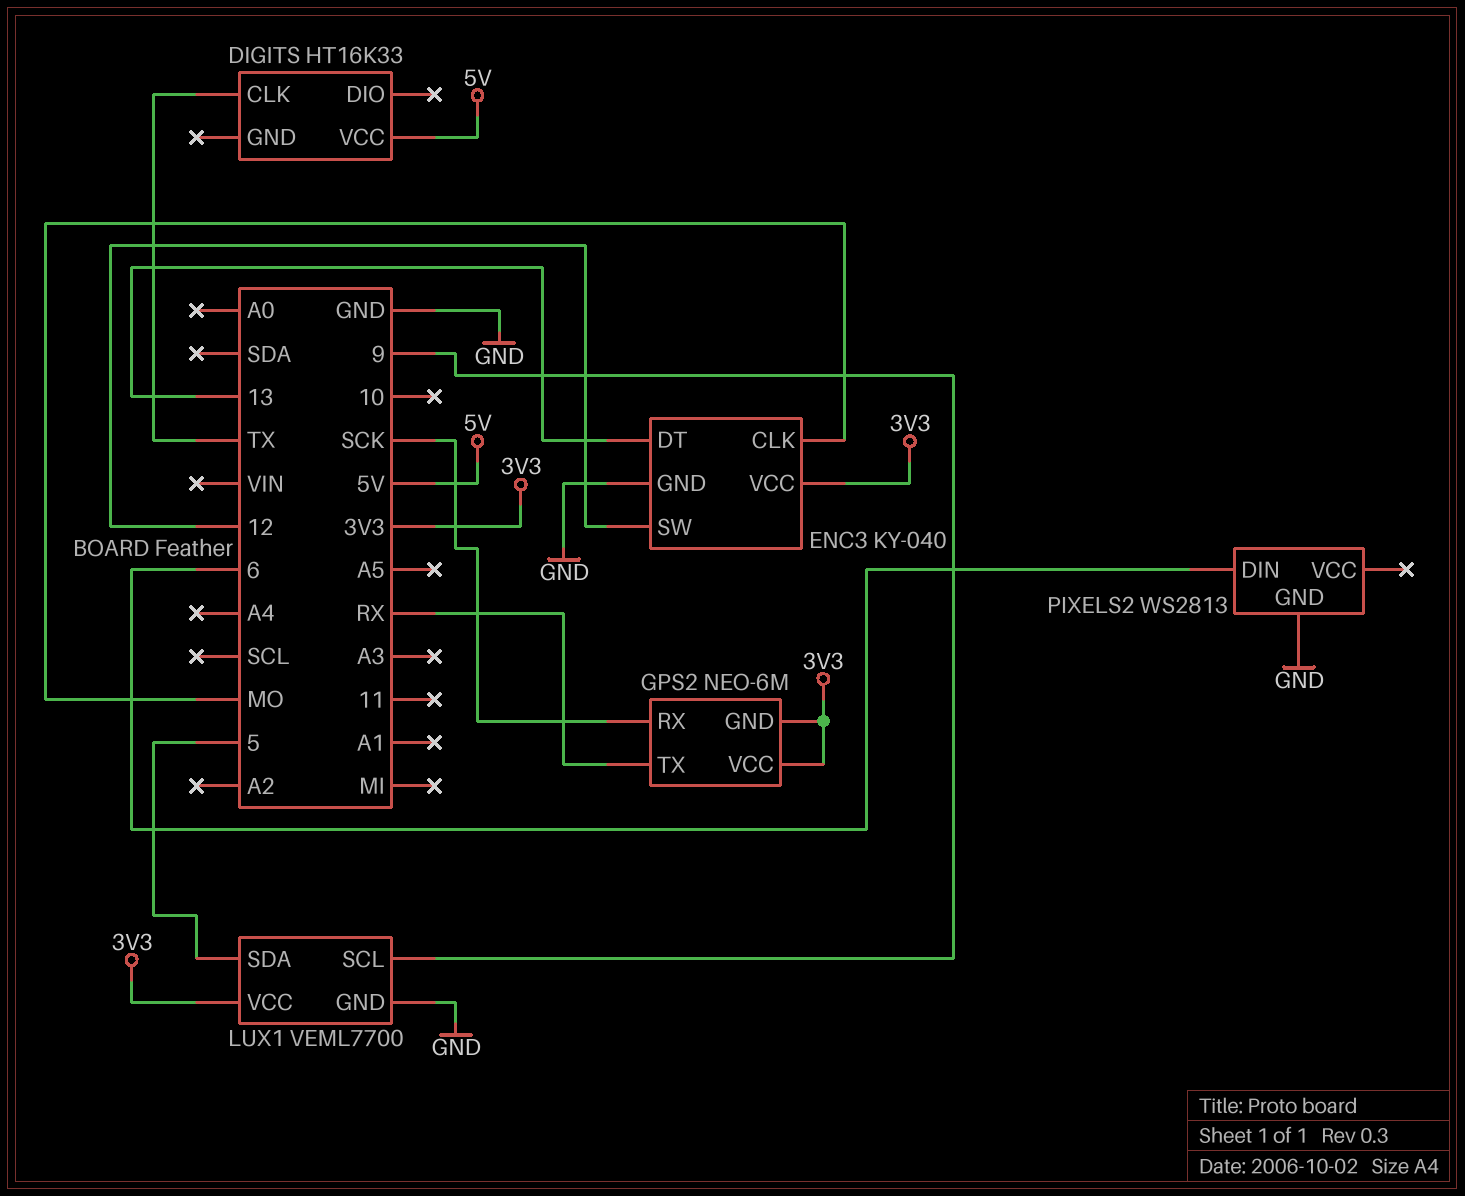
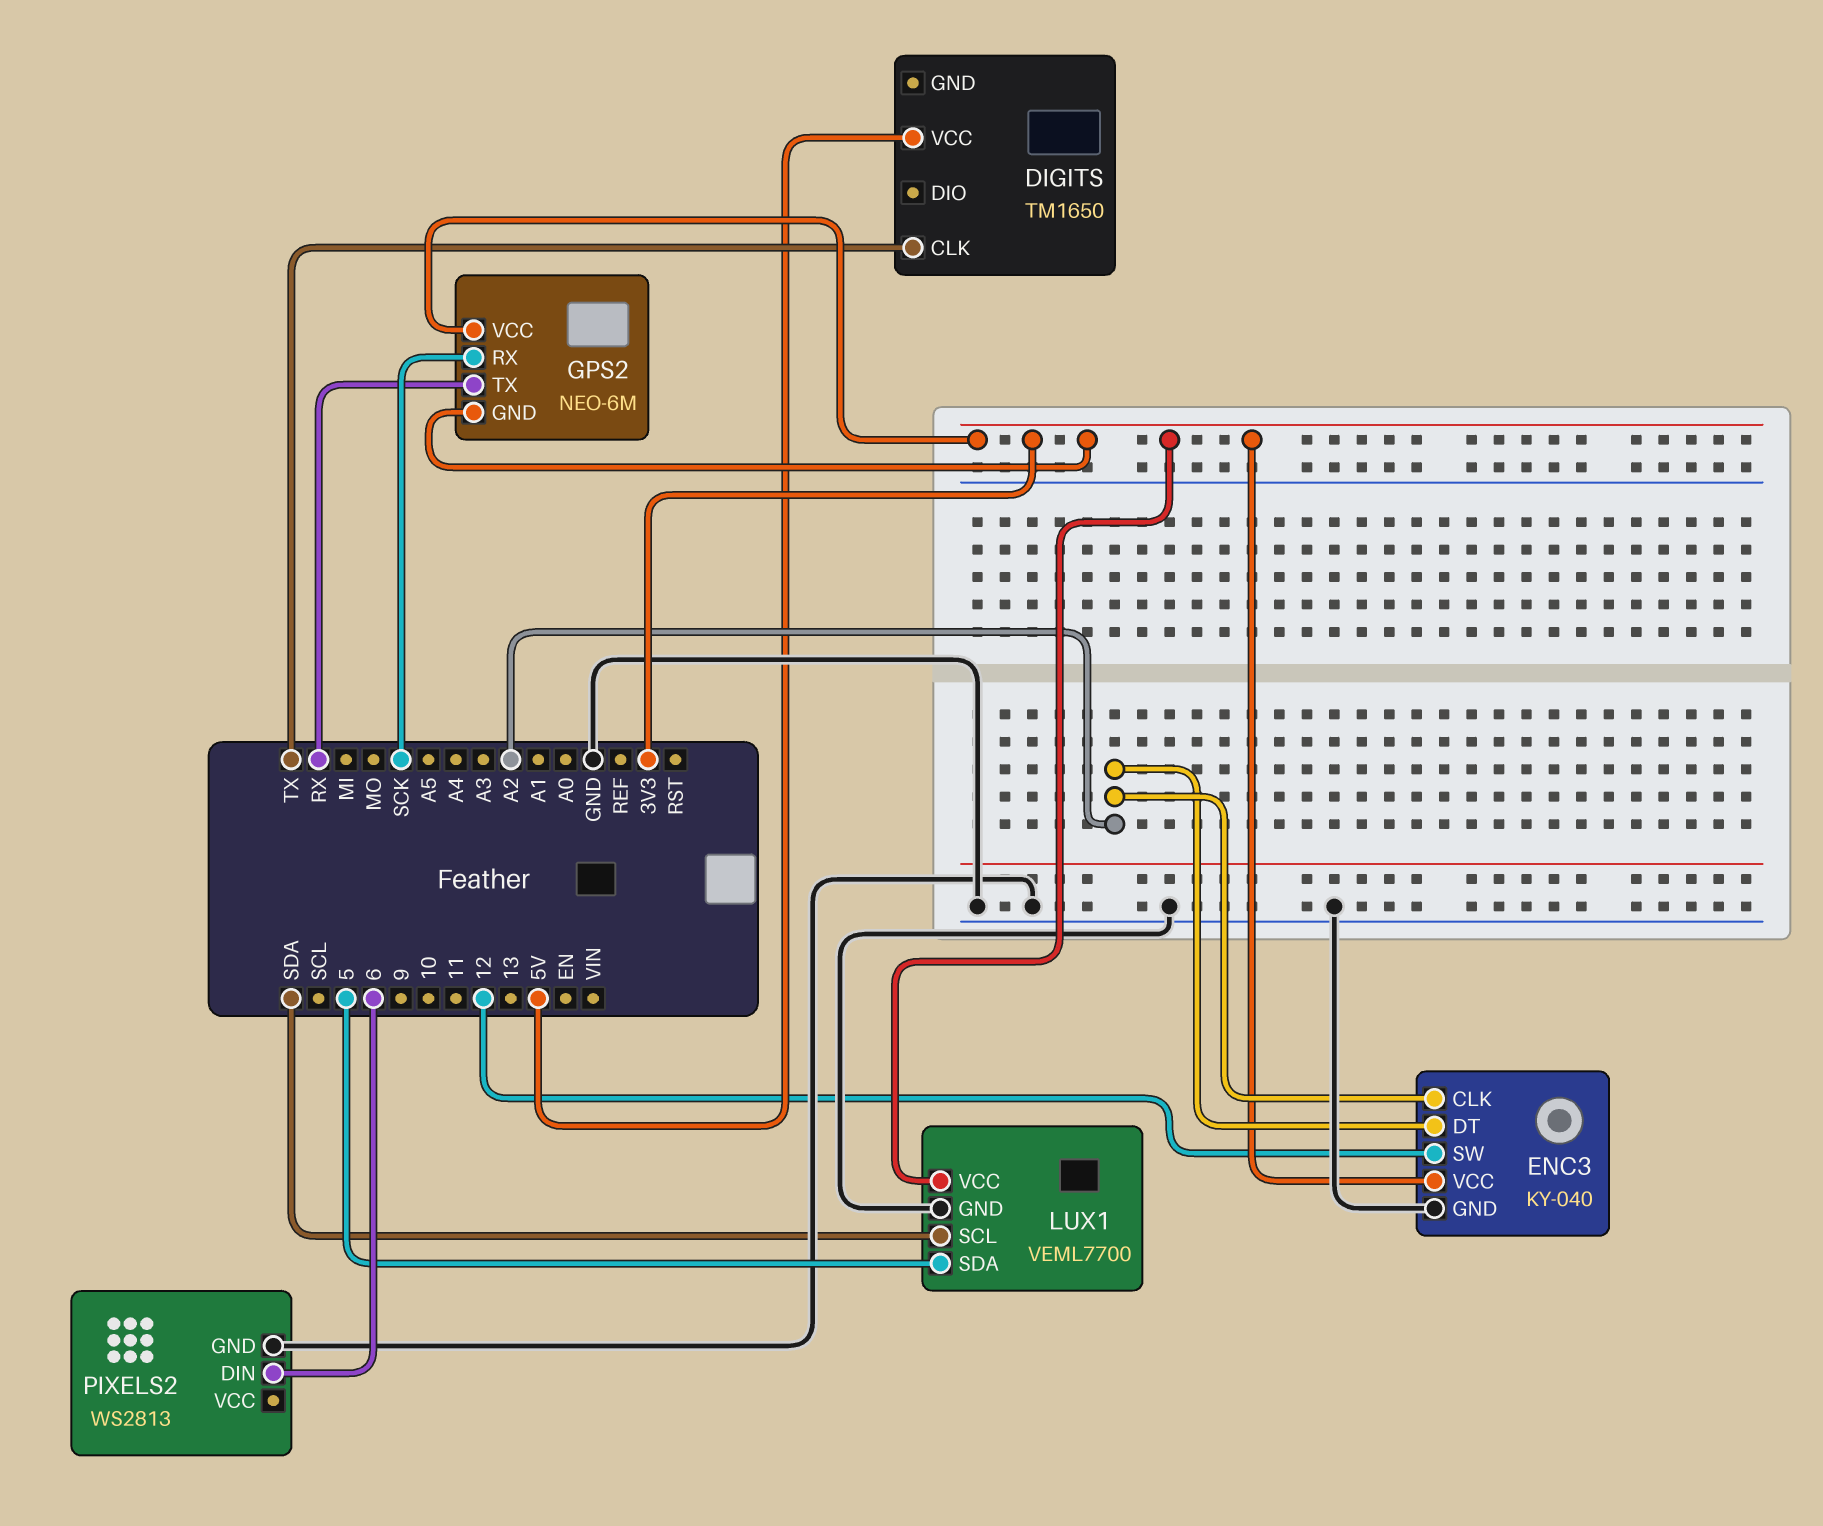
DIGITS: HT16K33 -> TM1650
ENC3 pin CLK: MO -> A2
ENC3 pin DT: 13 -> A2
LUX1 pin SCL: 9 -> SDA

